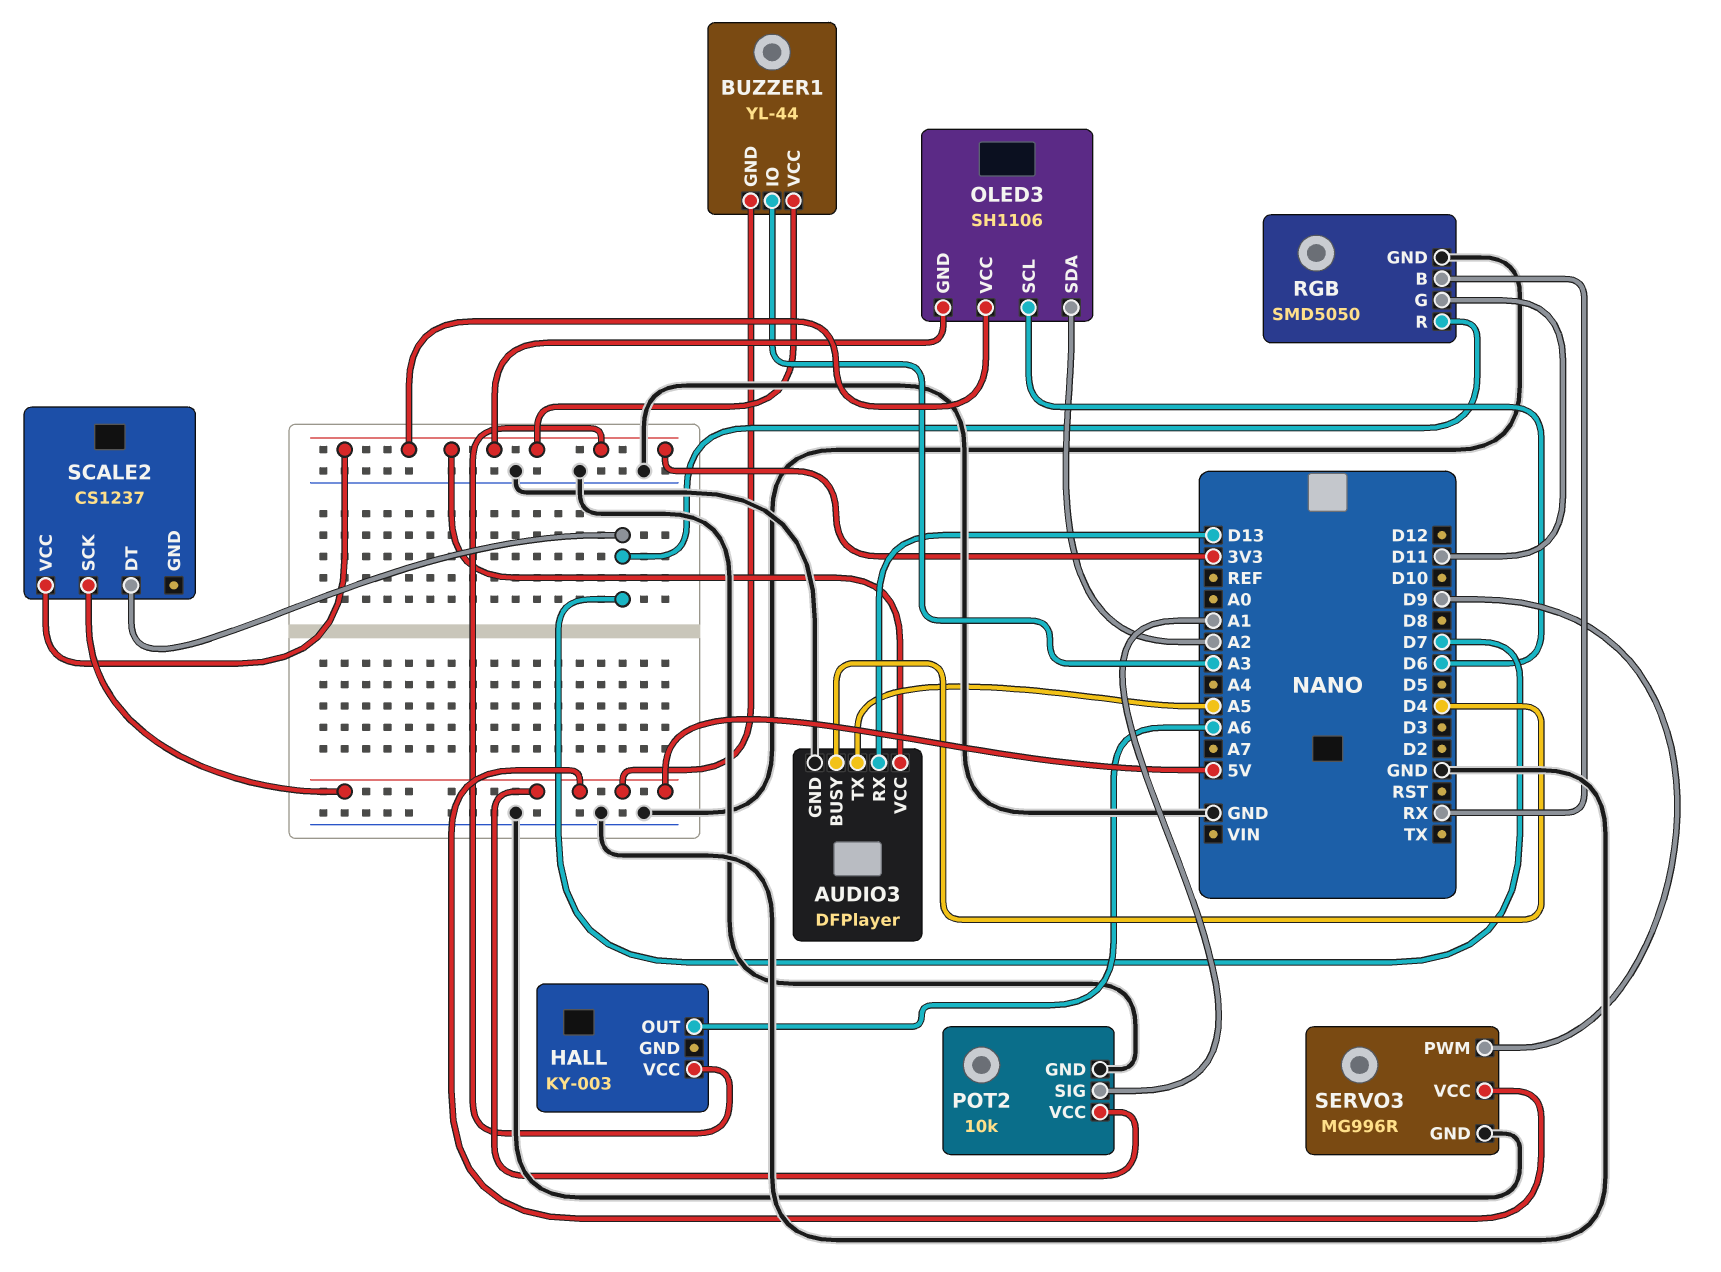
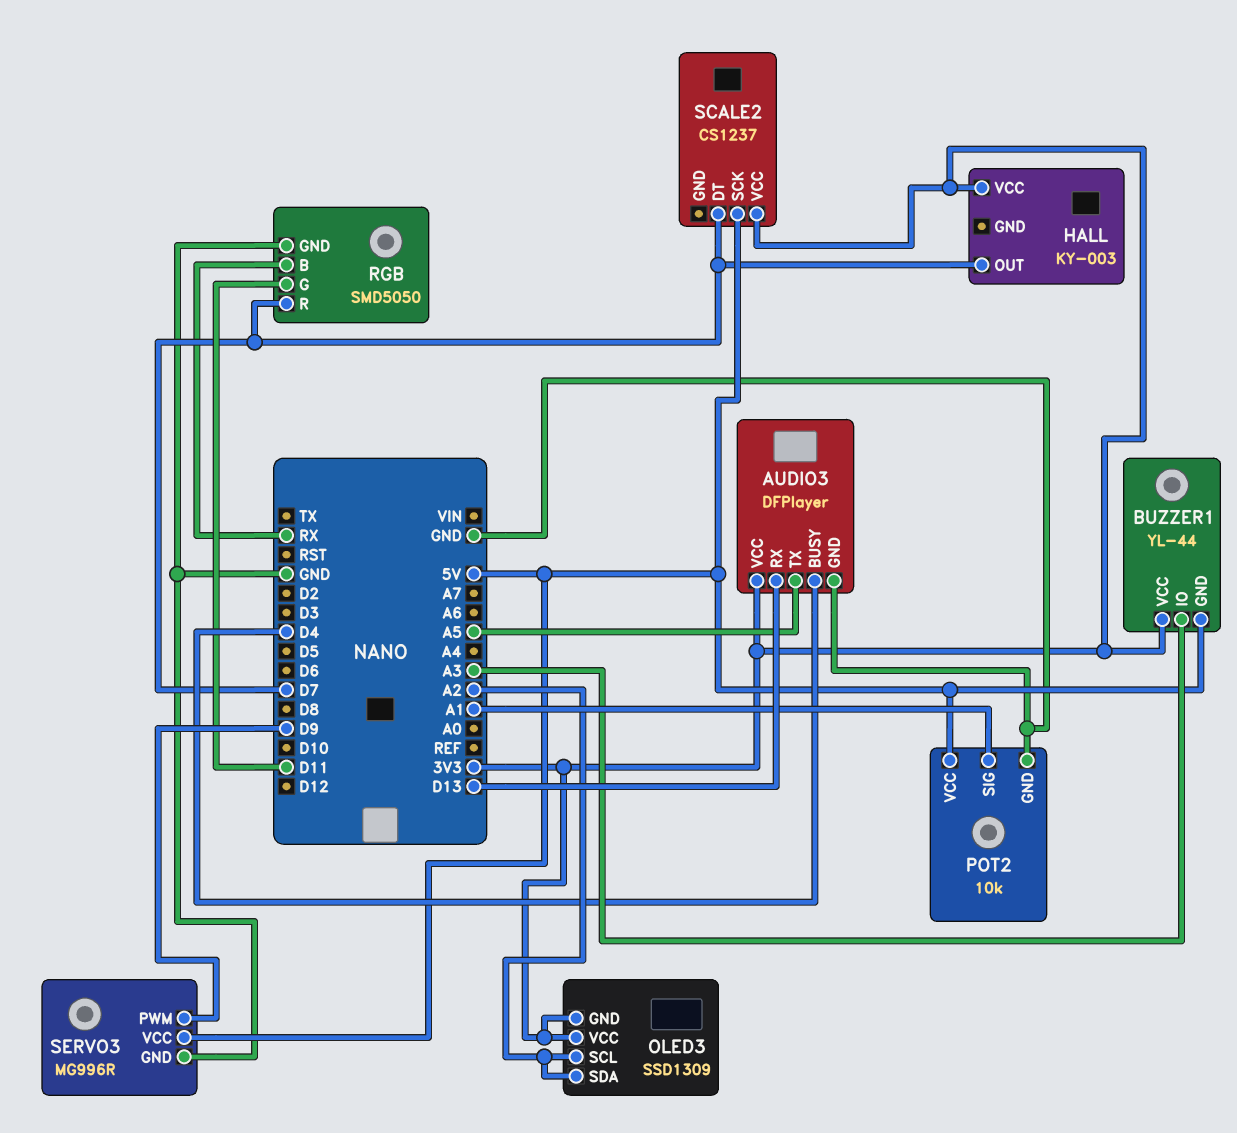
HALL pin OUT: A6 -> D7
OLED3: SH1106 -> SSD1309
OLED3 pin SCL: D6 -> A2

